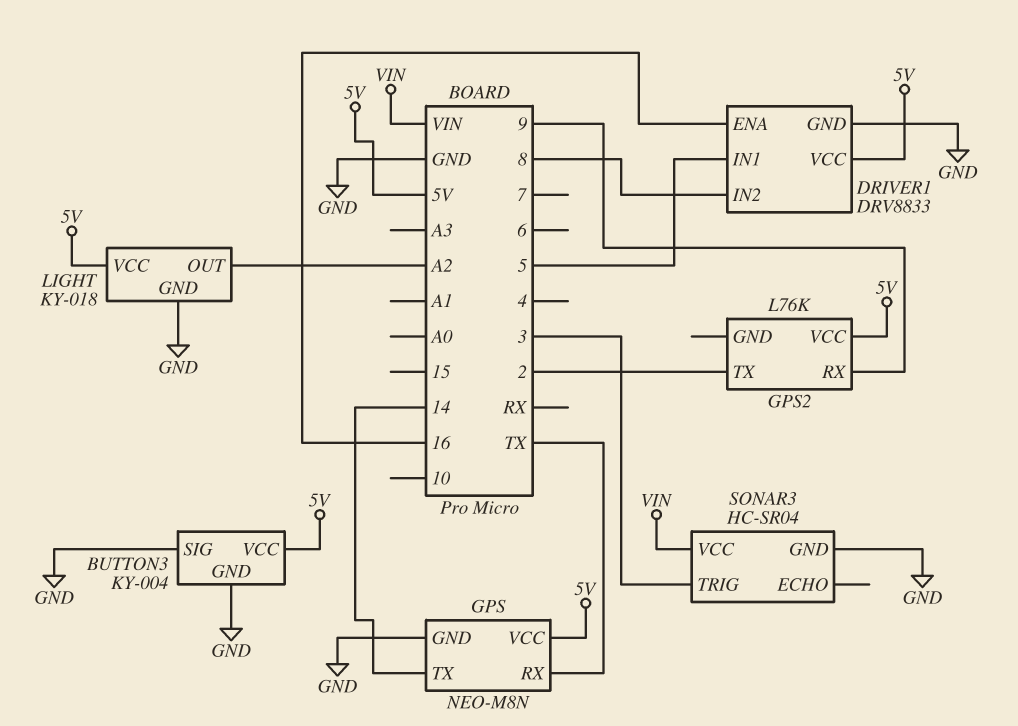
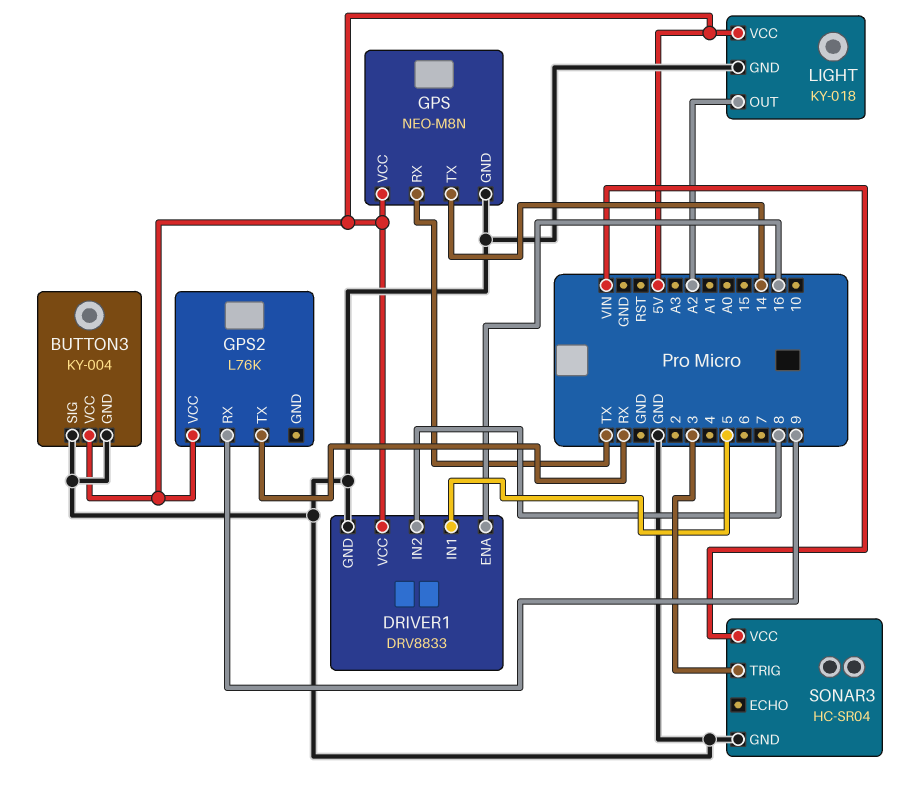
GPS2 pin TX: 2 -> RX

